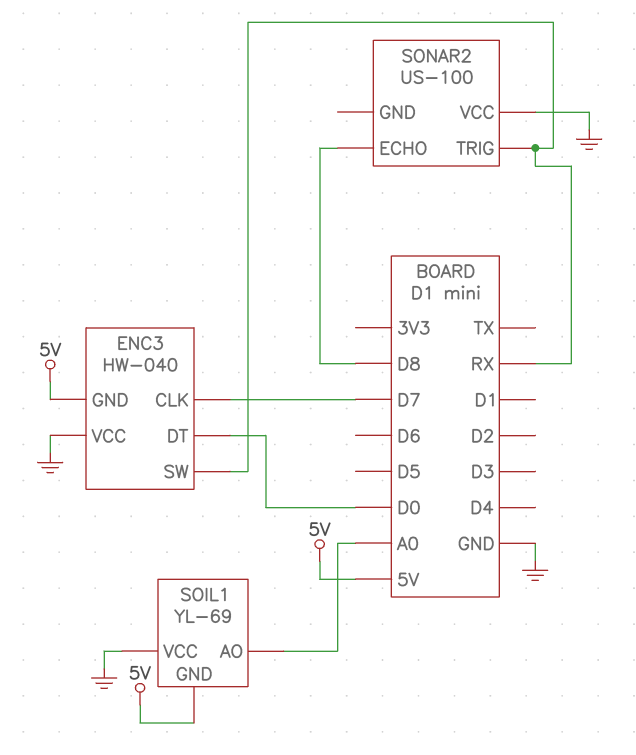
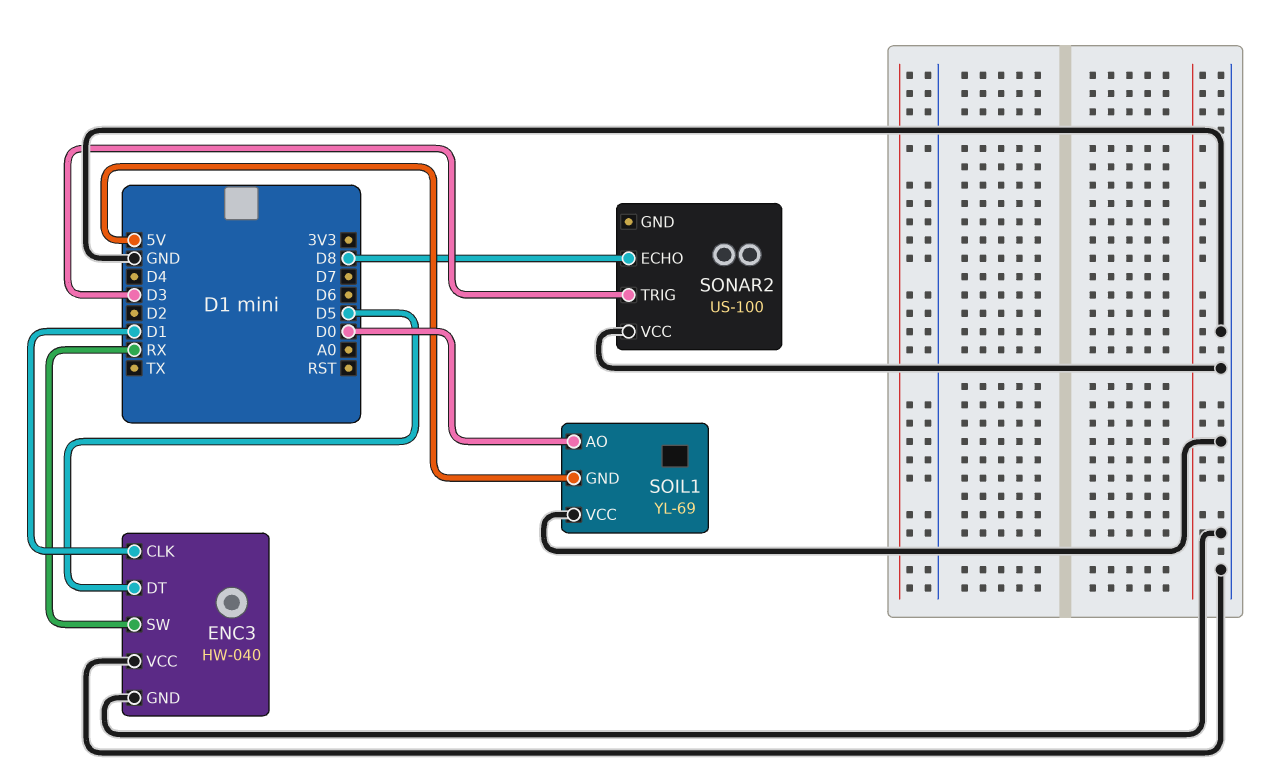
ENC3 pin CLK: D7 -> D1
ENC3 pin DT: D0 -> D5
ENC3 pin GND: 5V -> GND
SOIL1 pin AO: A0 -> D0
SONAR2 pin TRIG: RX -> D3

